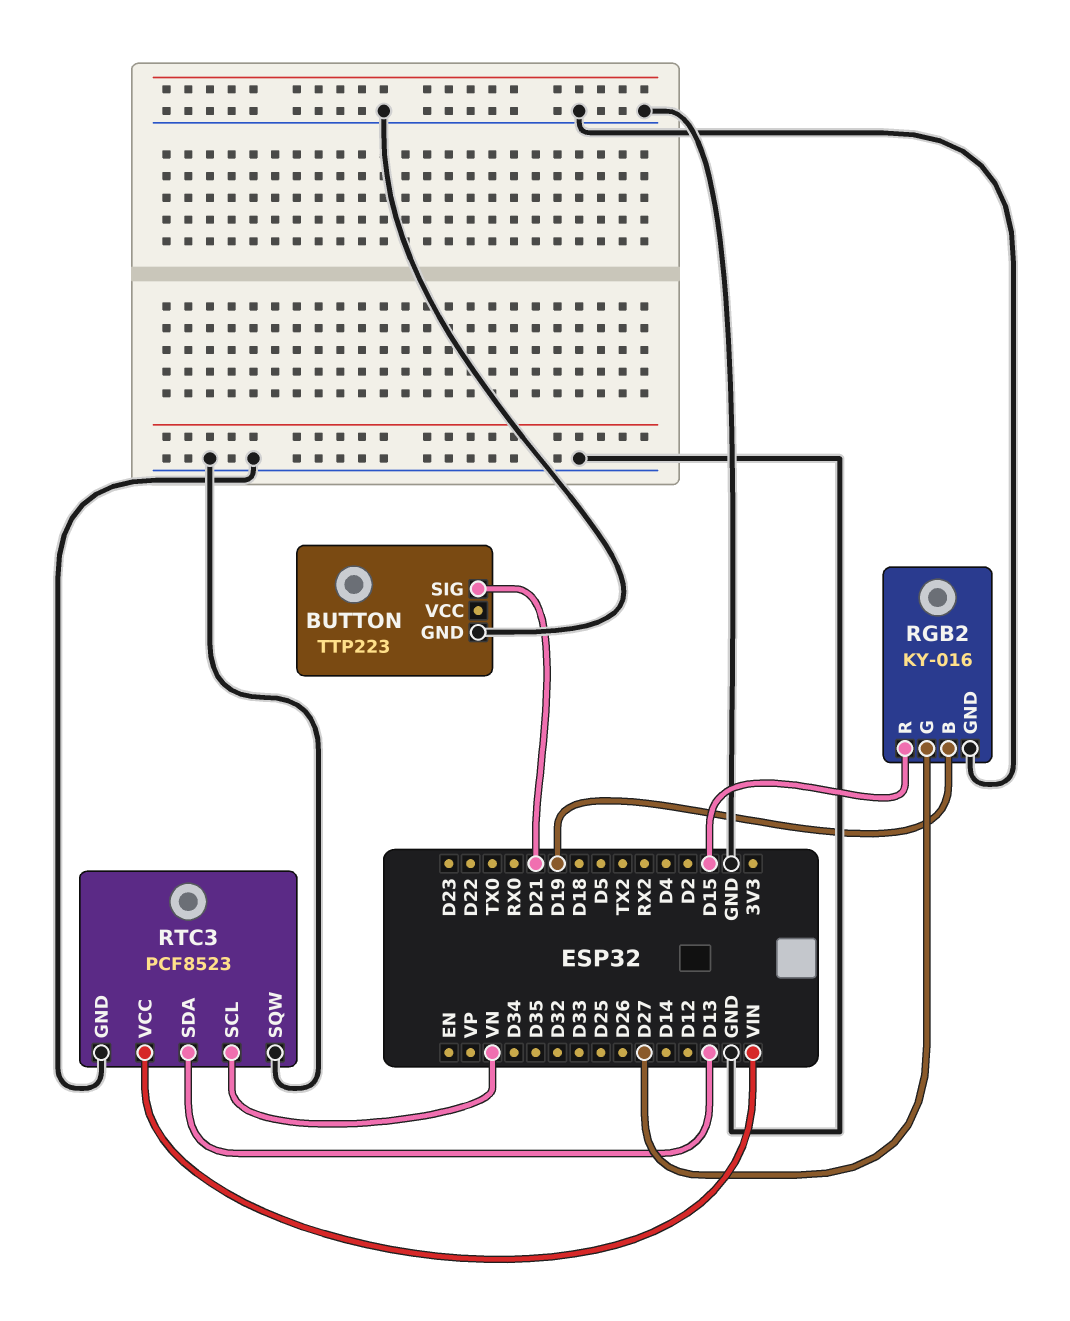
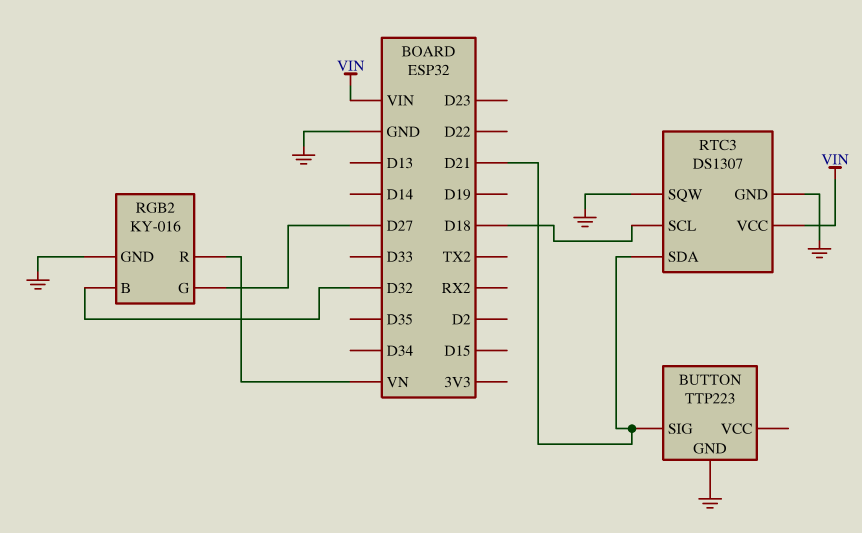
RGB2 pin B: D19 -> D32
RGB2 pin R: D15 -> VN
RTC3: PCF8523 -> DS1307
RTC3 pin SCL: VN -> D18
RTC3 pin SDA: D13 -> D21

